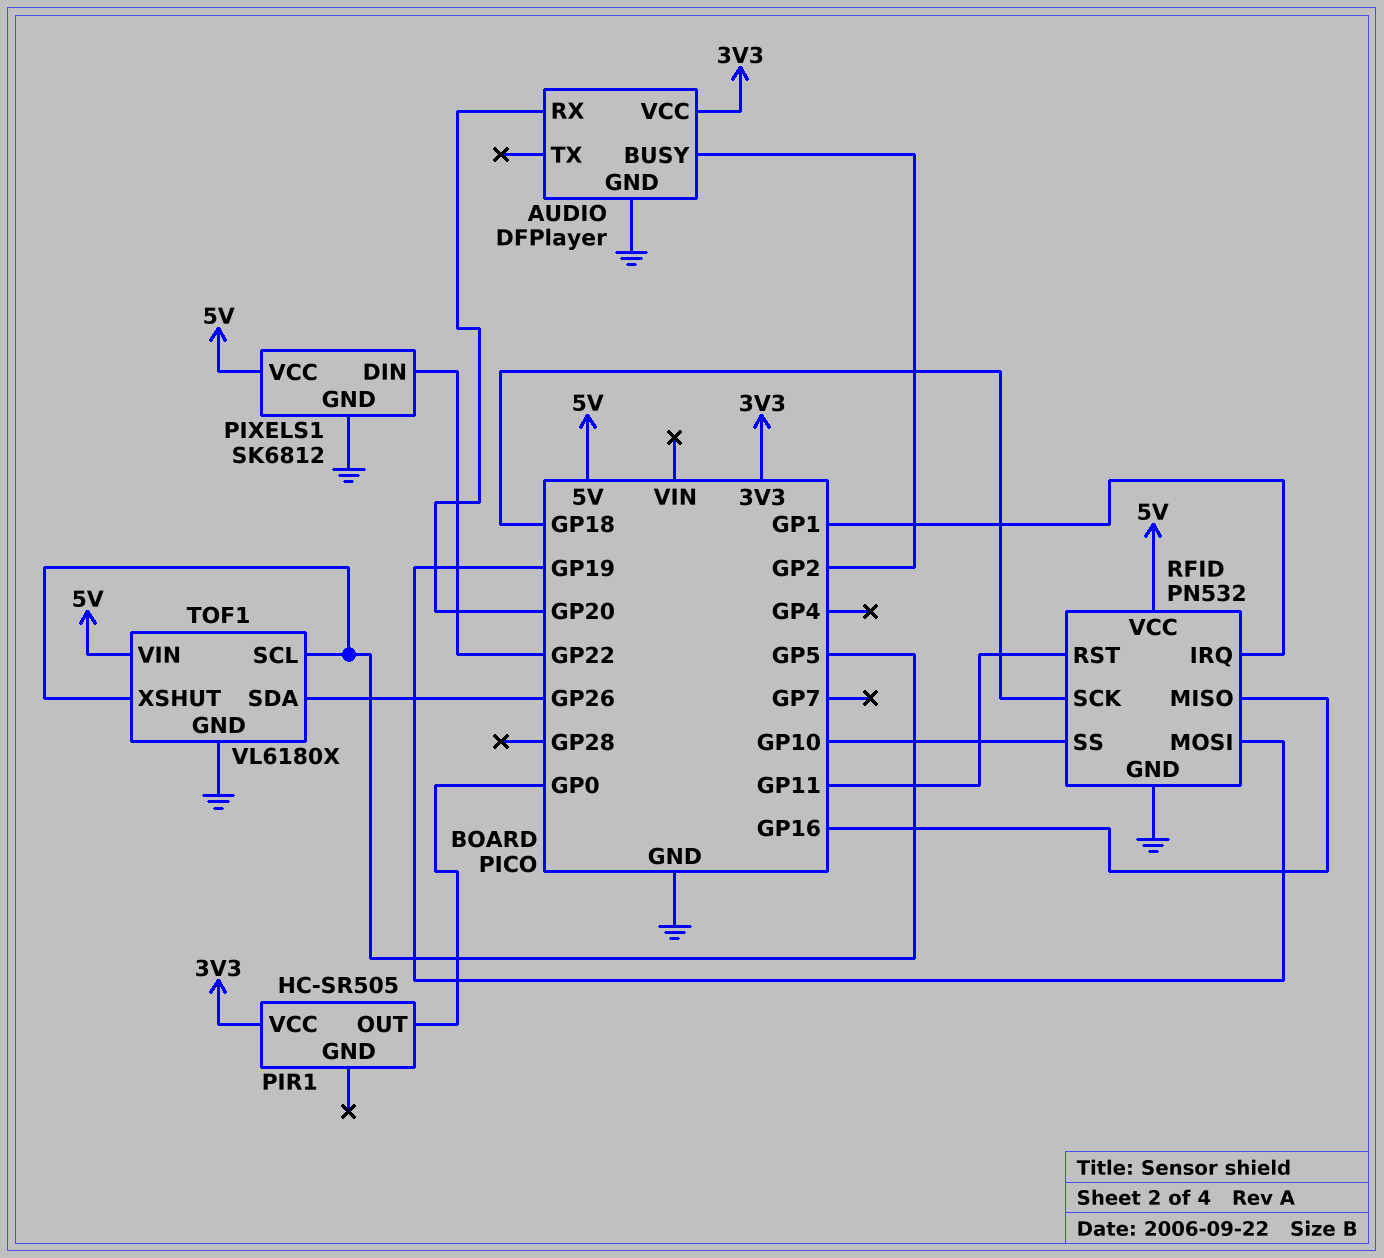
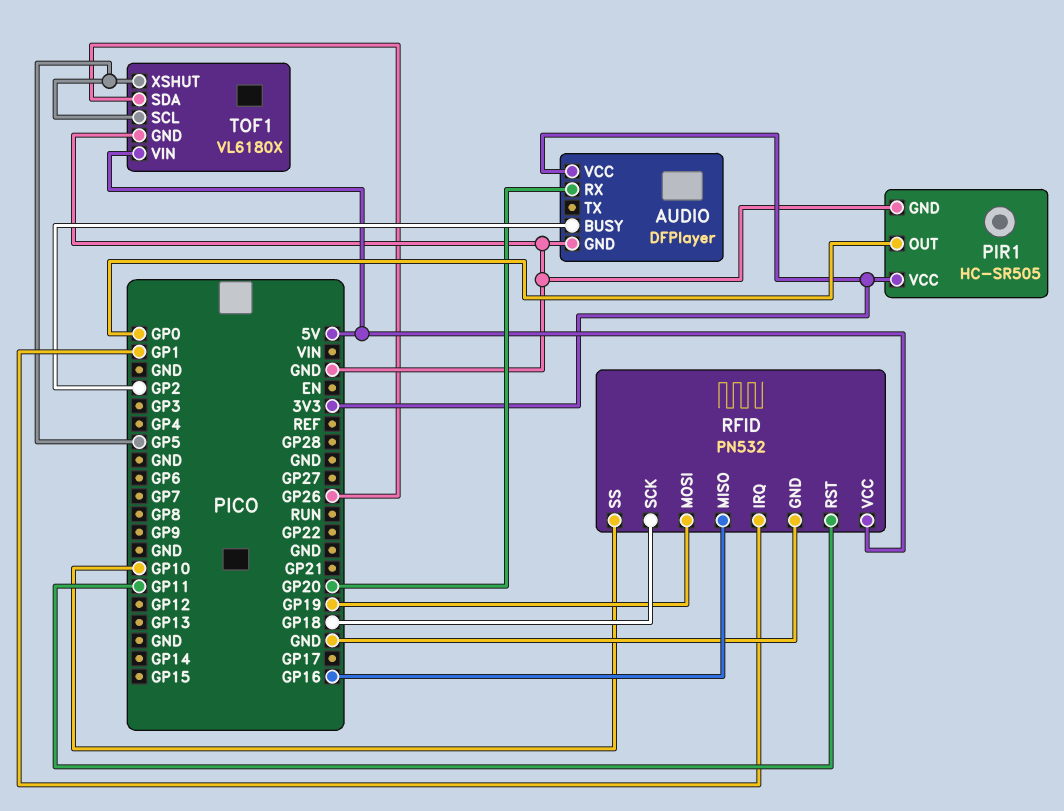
PIR1 pin GND: none -> GND
PIXELS1: SK6812 -> none
PIXELS1 pin DIN: GP22 -> none
PIXELS1 pin GND: GND -> none
PIXELS1 pin VCC: 5V -> none

